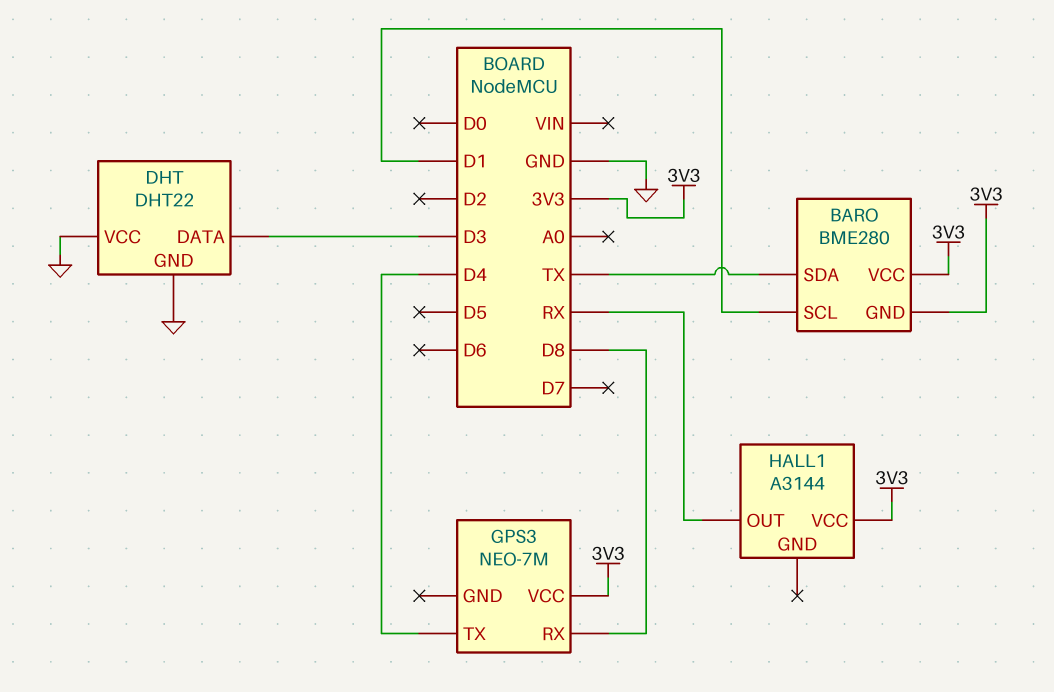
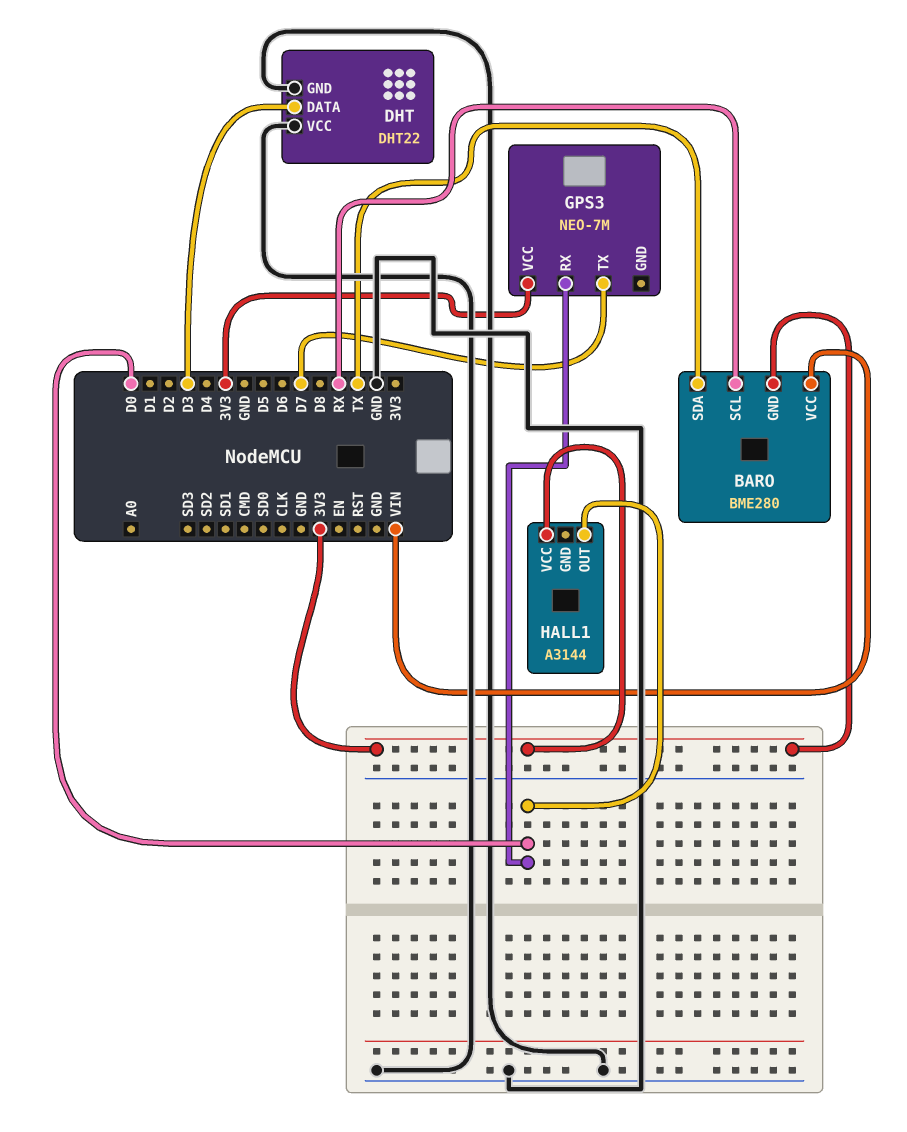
BARO pin SCL: D1 -> RX
BARO pin VCC: 3V3 -> VIN
GPS3 pin RX: D8 -> D0
GPS3 pin TX: D4 -> D7
HALL1 pin OUT: RX -> D0

